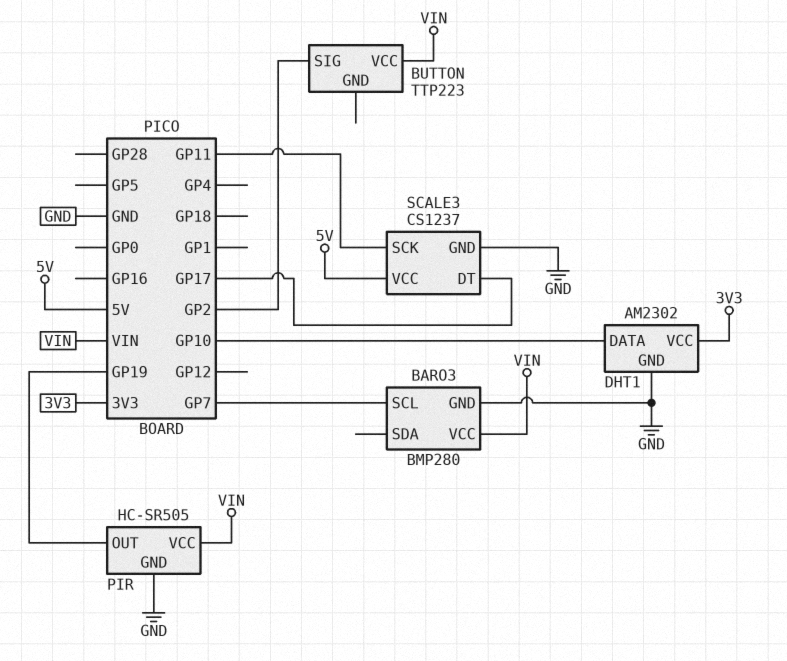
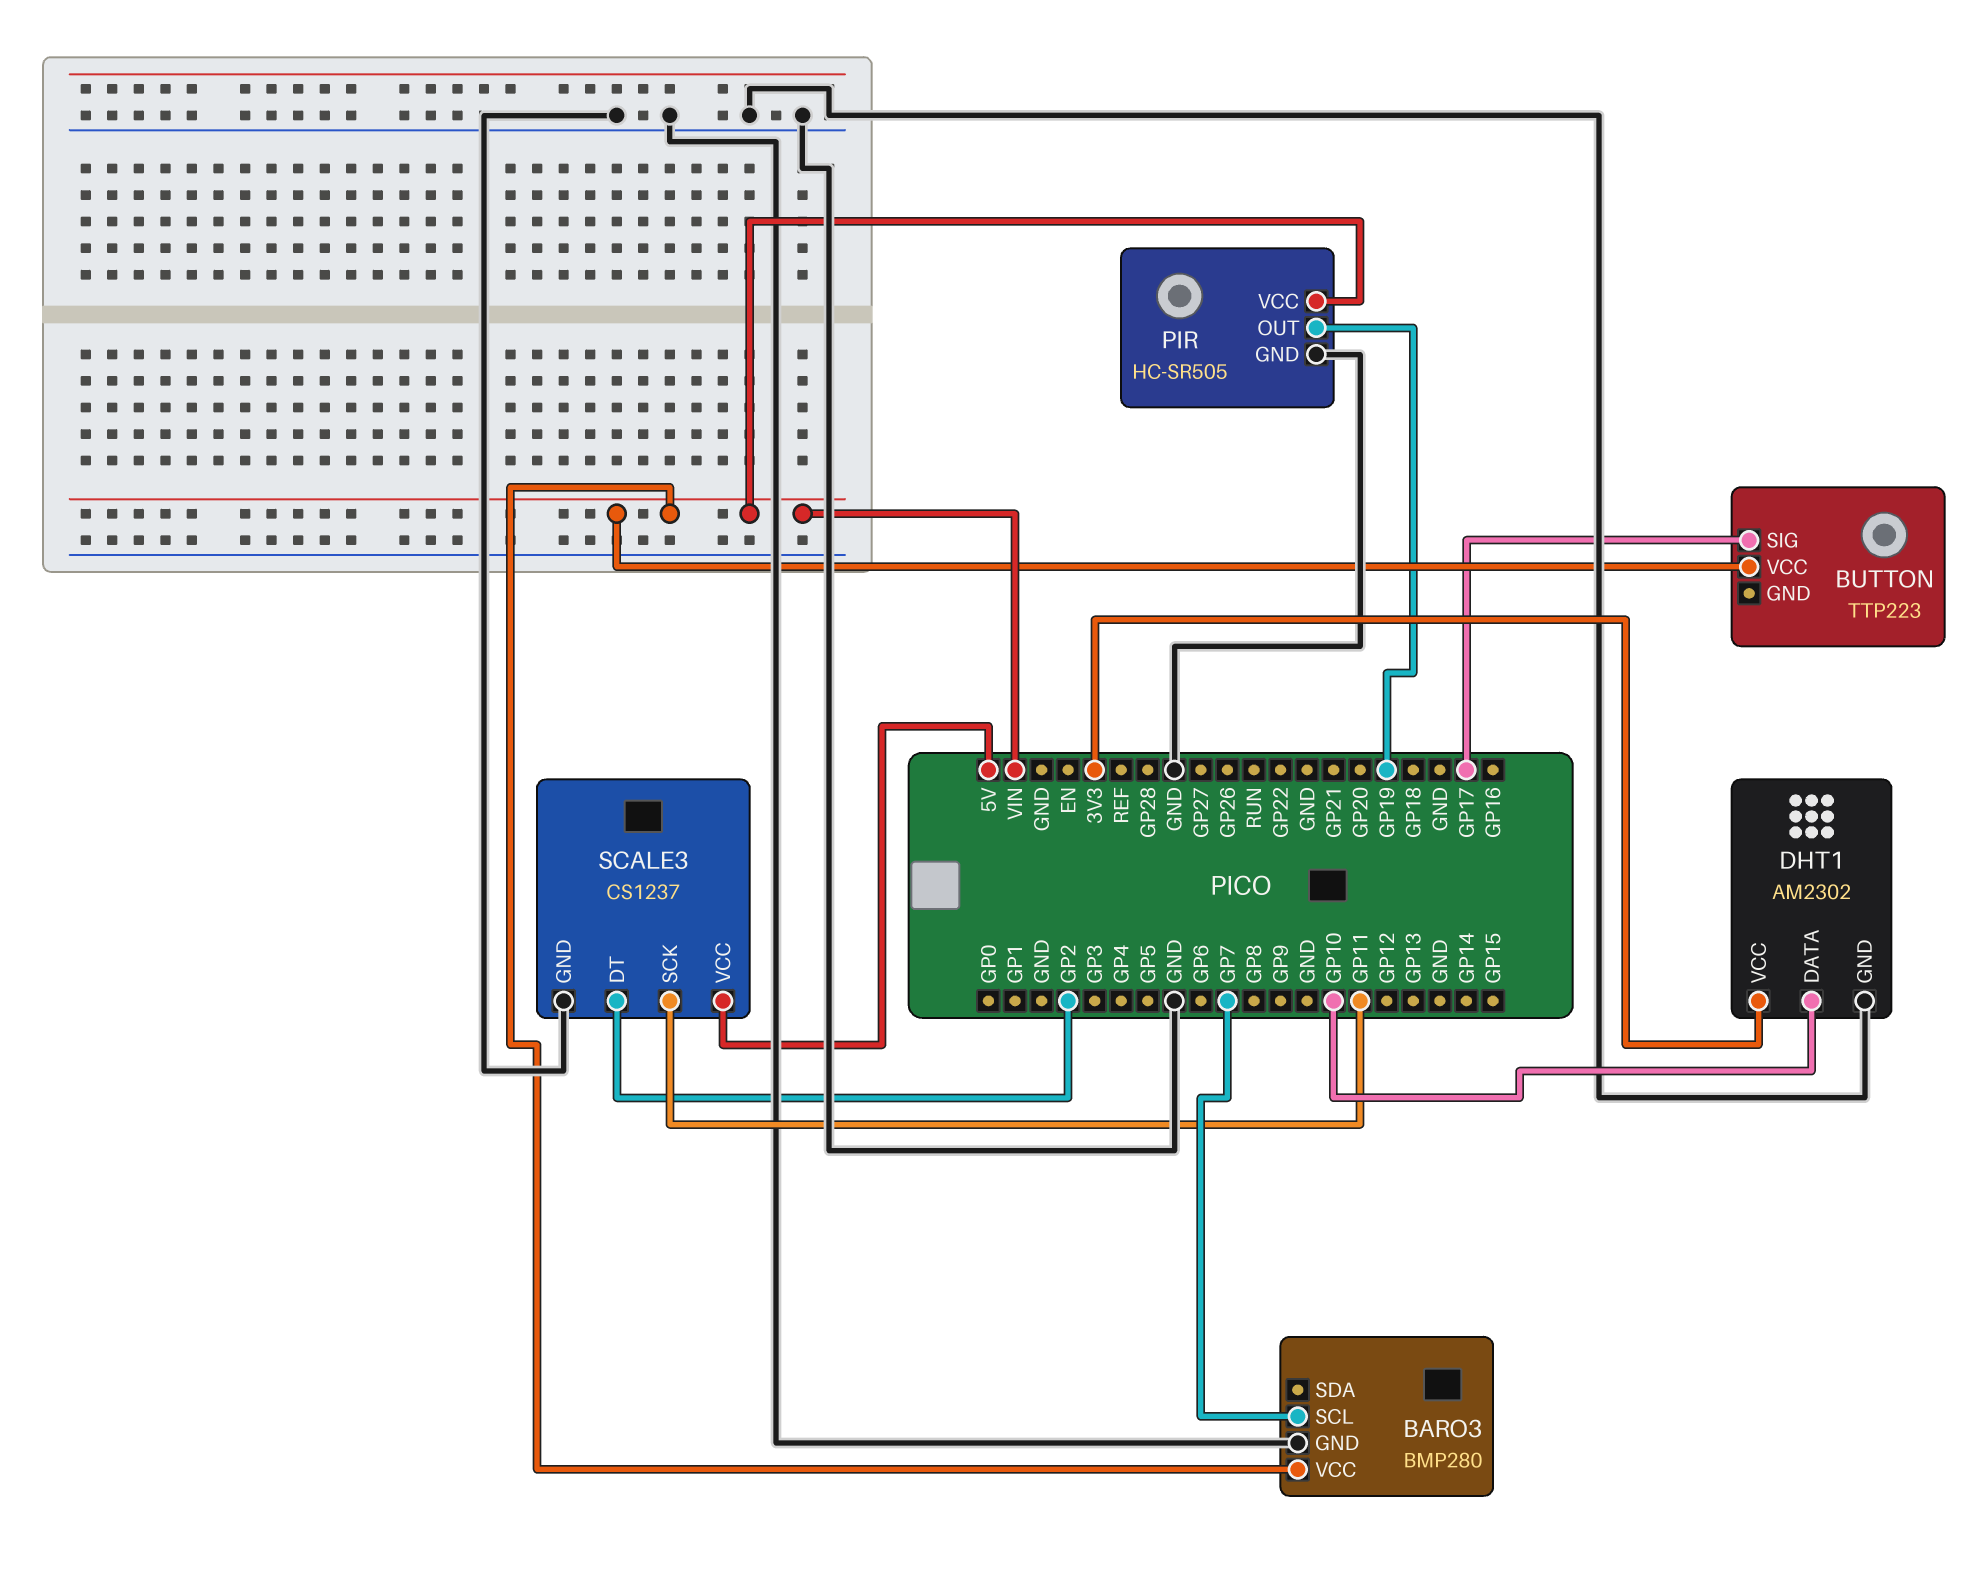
BUTTON pin SIG: GP2 -> GP17
SCALE3 pin DT: GP17 -> GP2

